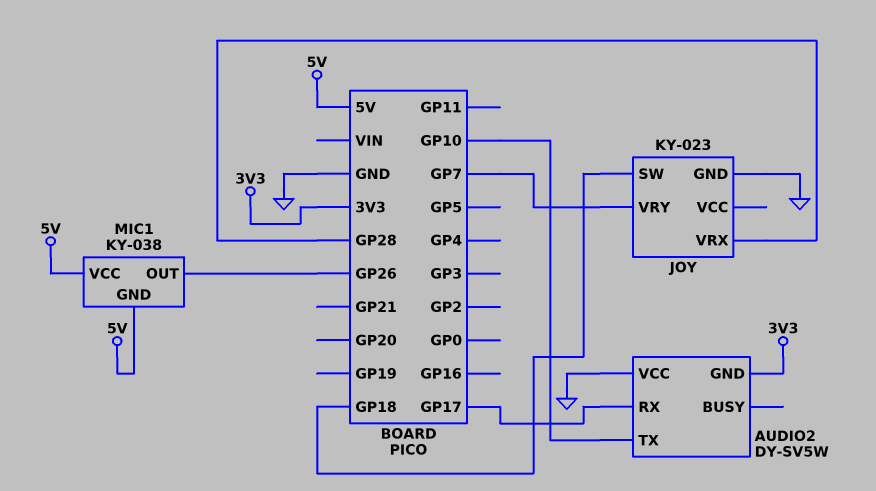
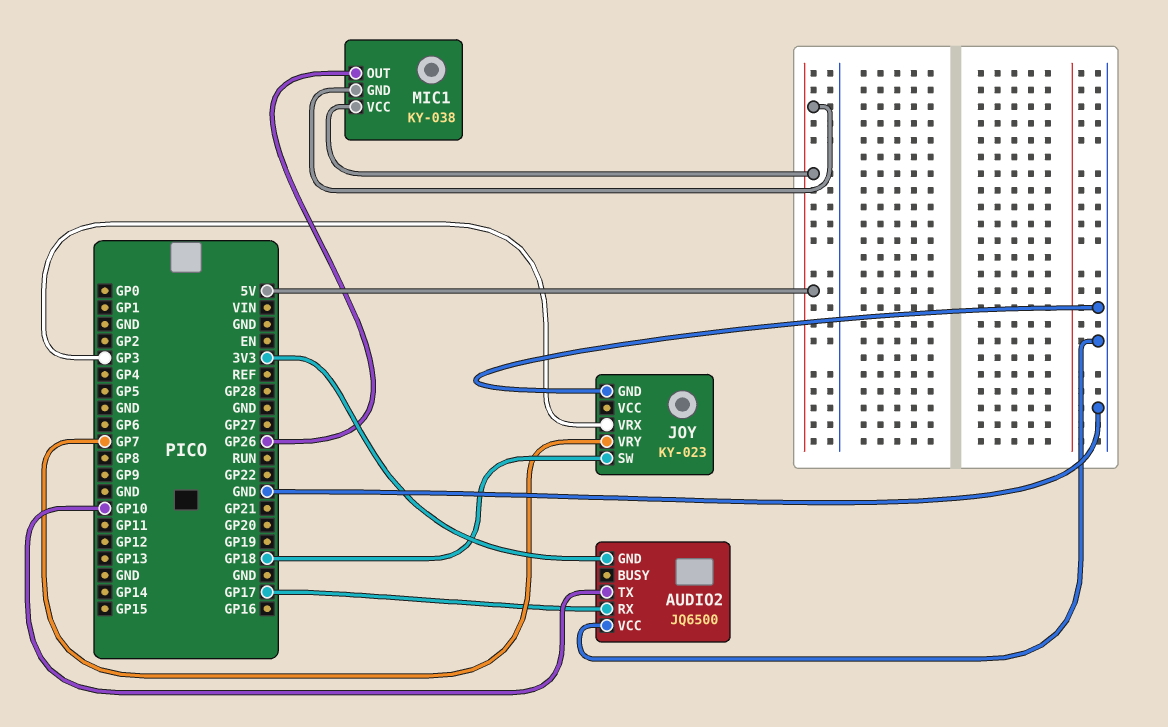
AUDIO2: DY-SV5W -> JQ6500
JOY pin VRX: GP28 -> GP3

